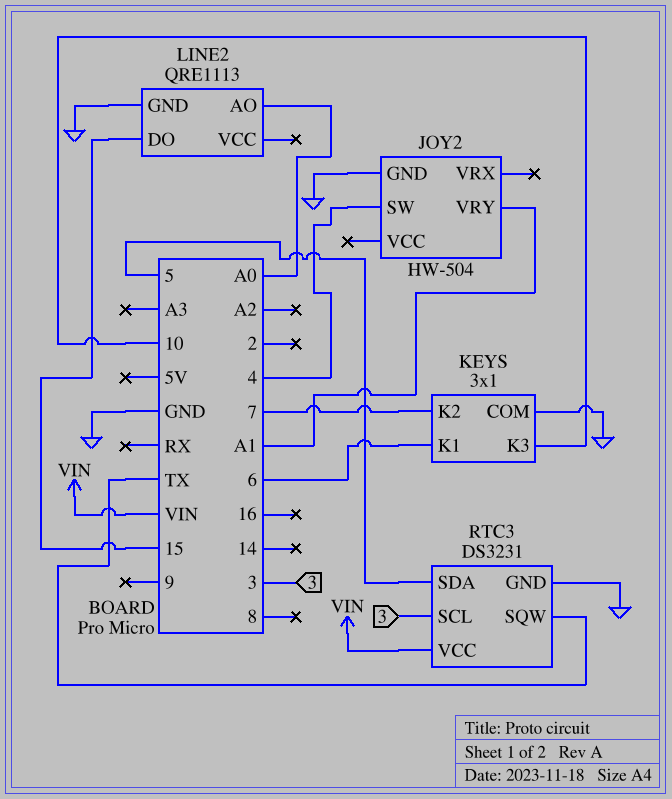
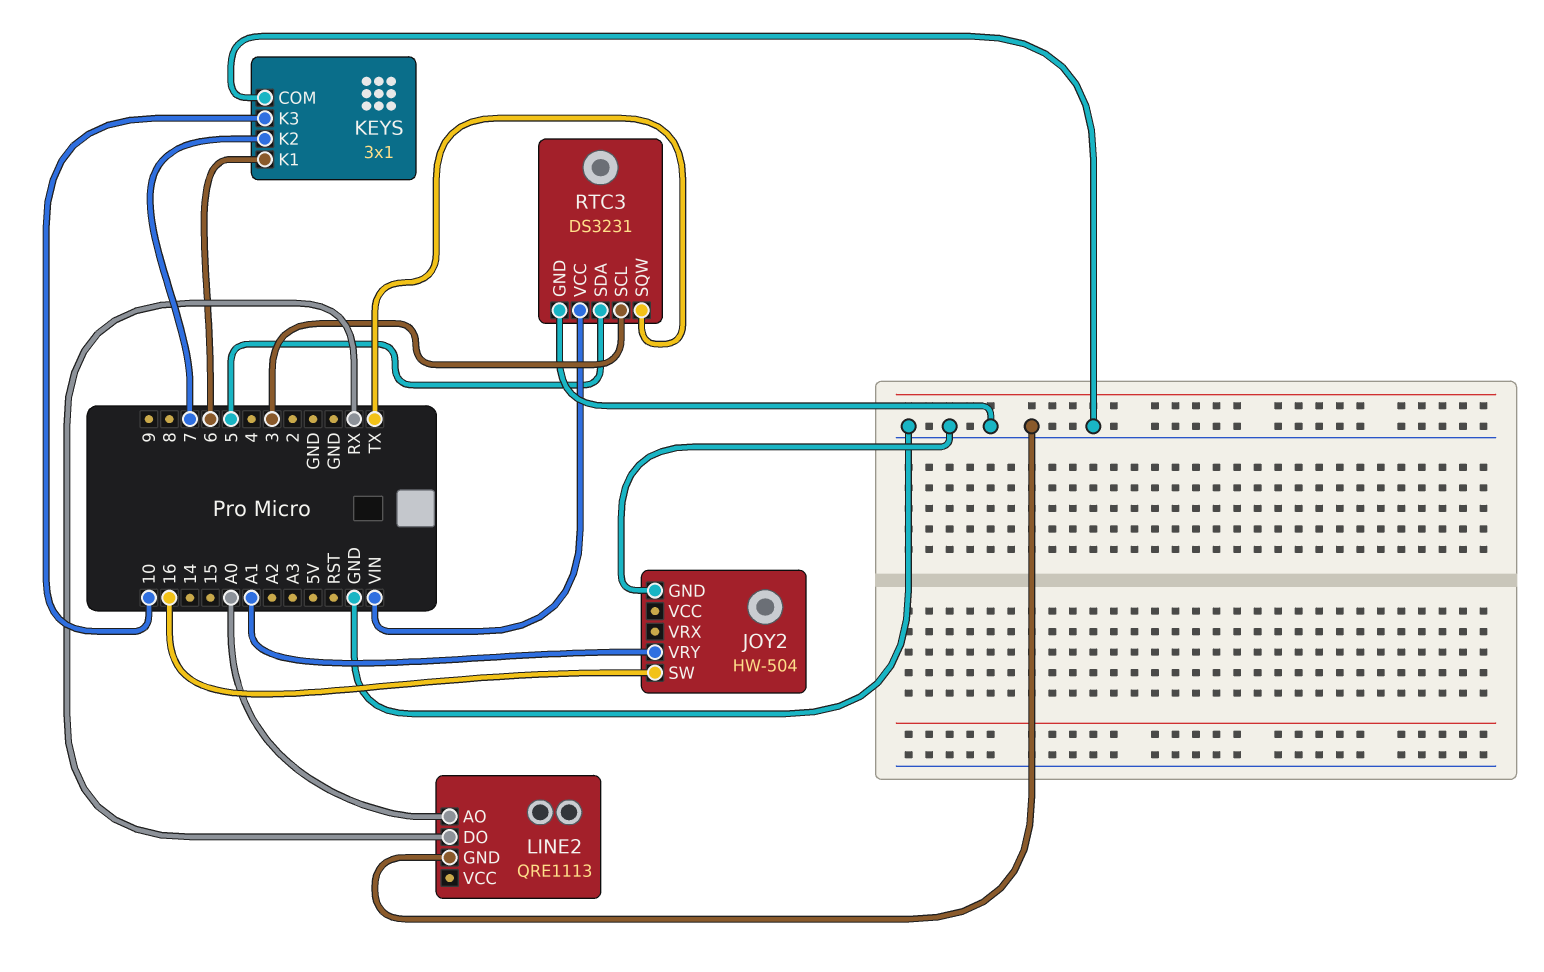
JOY2 pin SW: 4 -> 16
LINE2 pin DO: 15 -> RX

